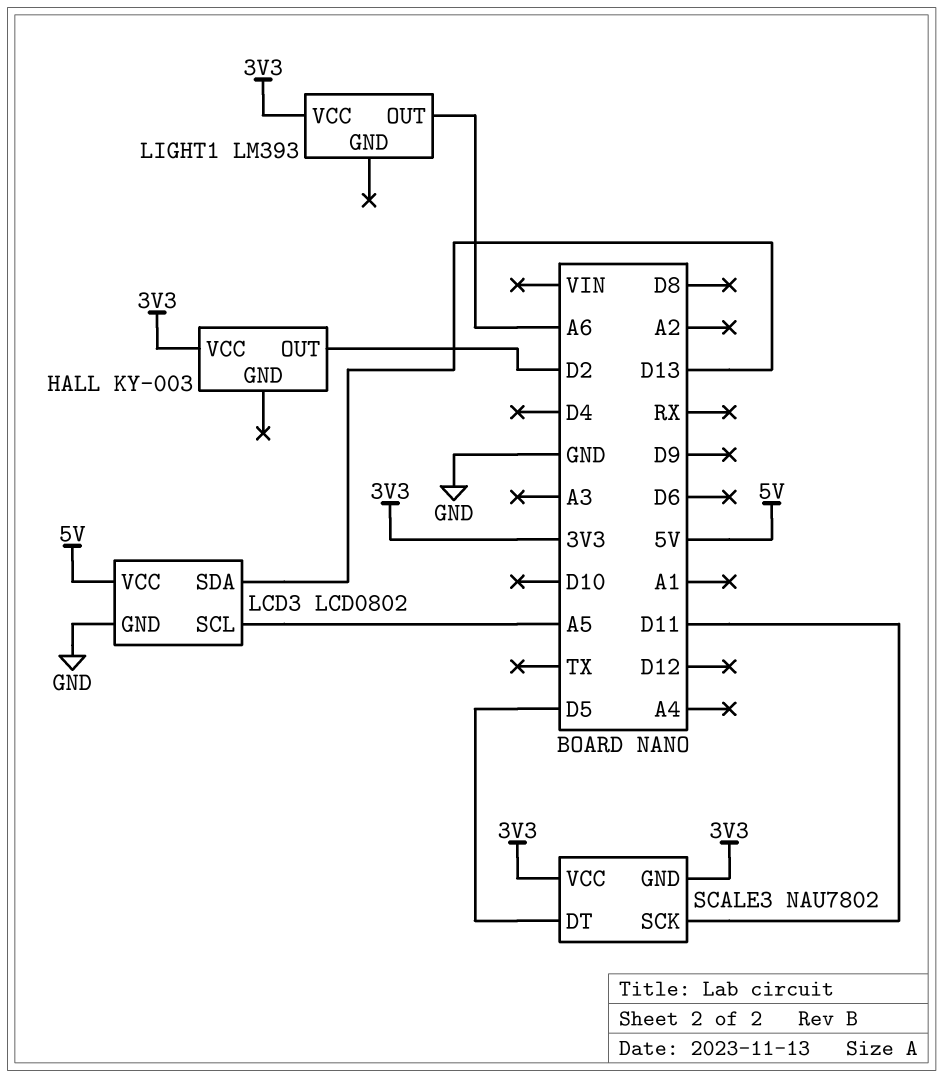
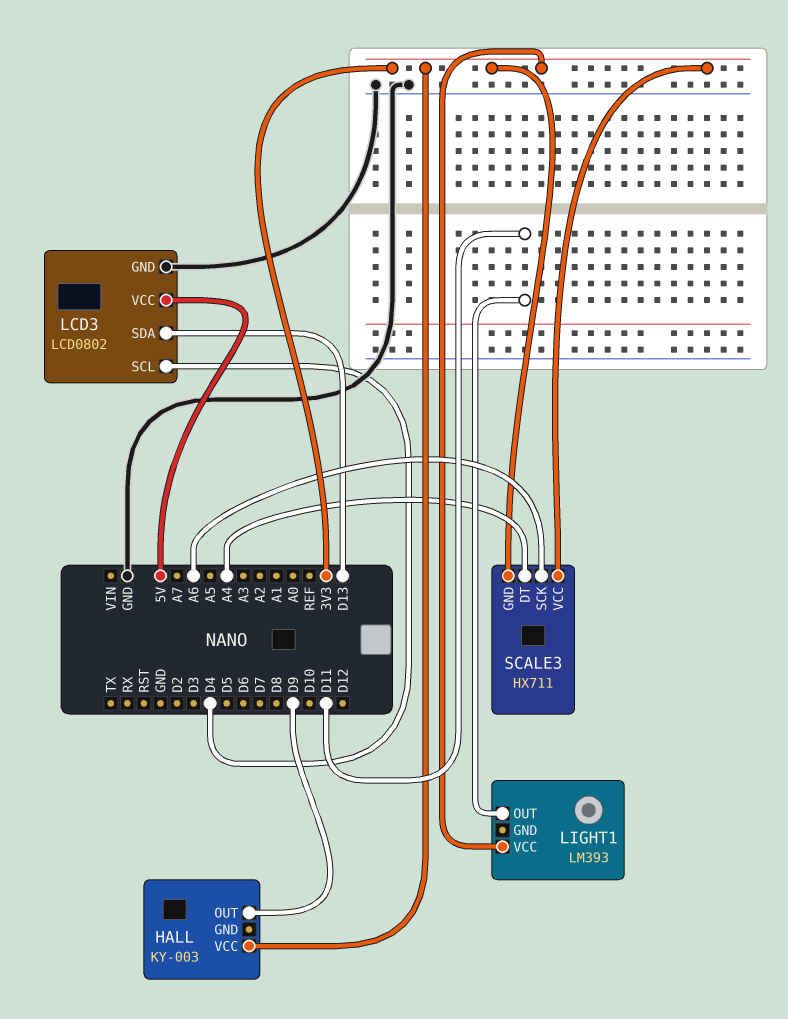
HALL pin OUT: D2 -> D9
LCD3 pin SCL: A5 -> D4
LIGHT1 pin OUT: A6 -> D11
SCALE3: NAU7802 -> HX711
SCALE3 pin DT: D5 -> A4
SCALE3 pin SCK: D11 -> A6

